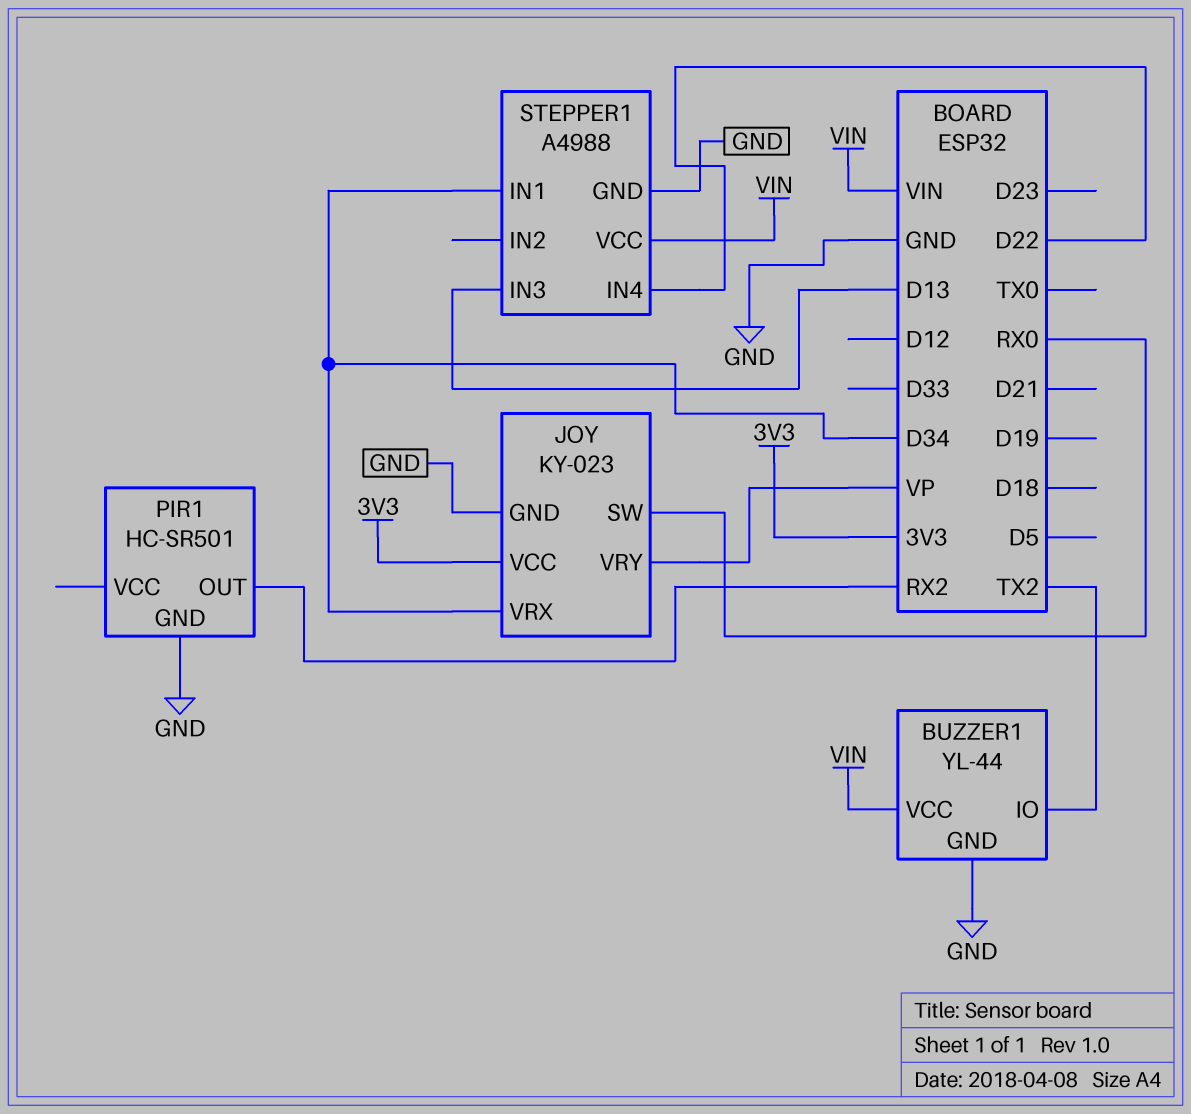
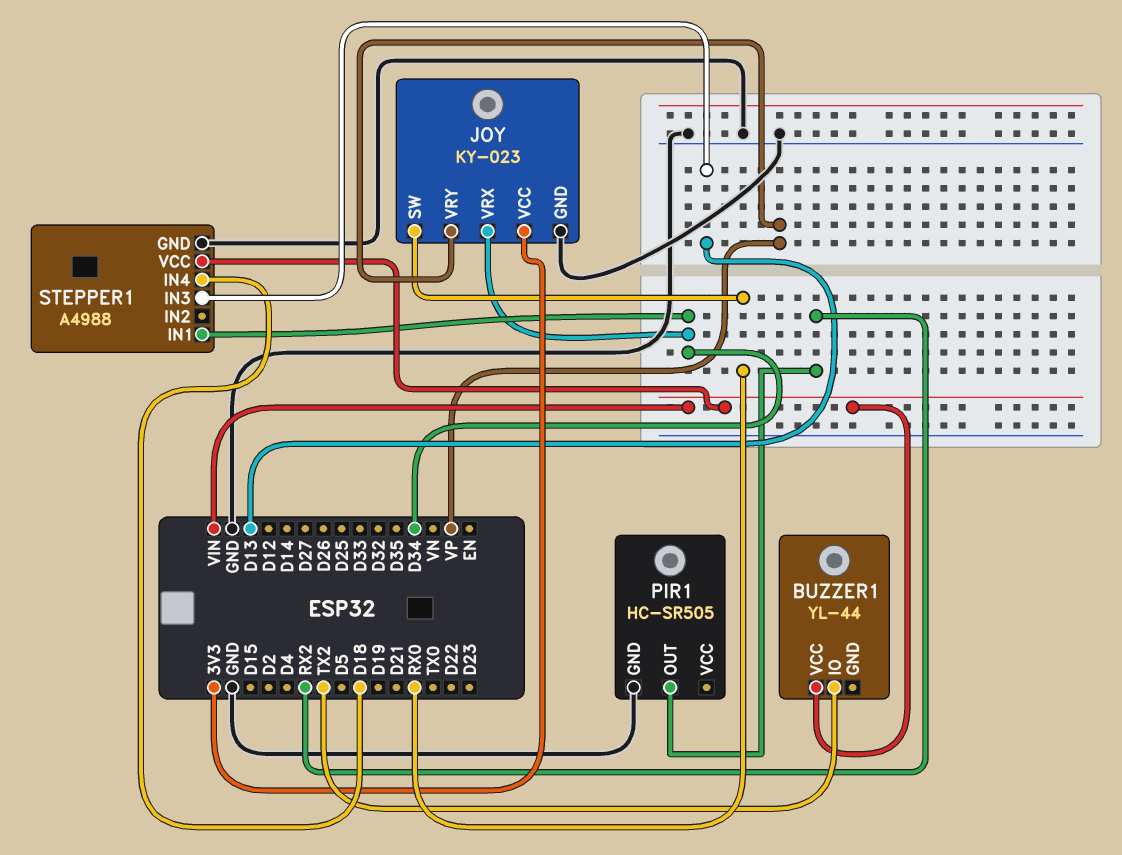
BUZZER1 pin GND: GND -> none
PIR1: HC-SR501 -> HC-SR505
STEPPER1 pin IN4: D22 -> D18

